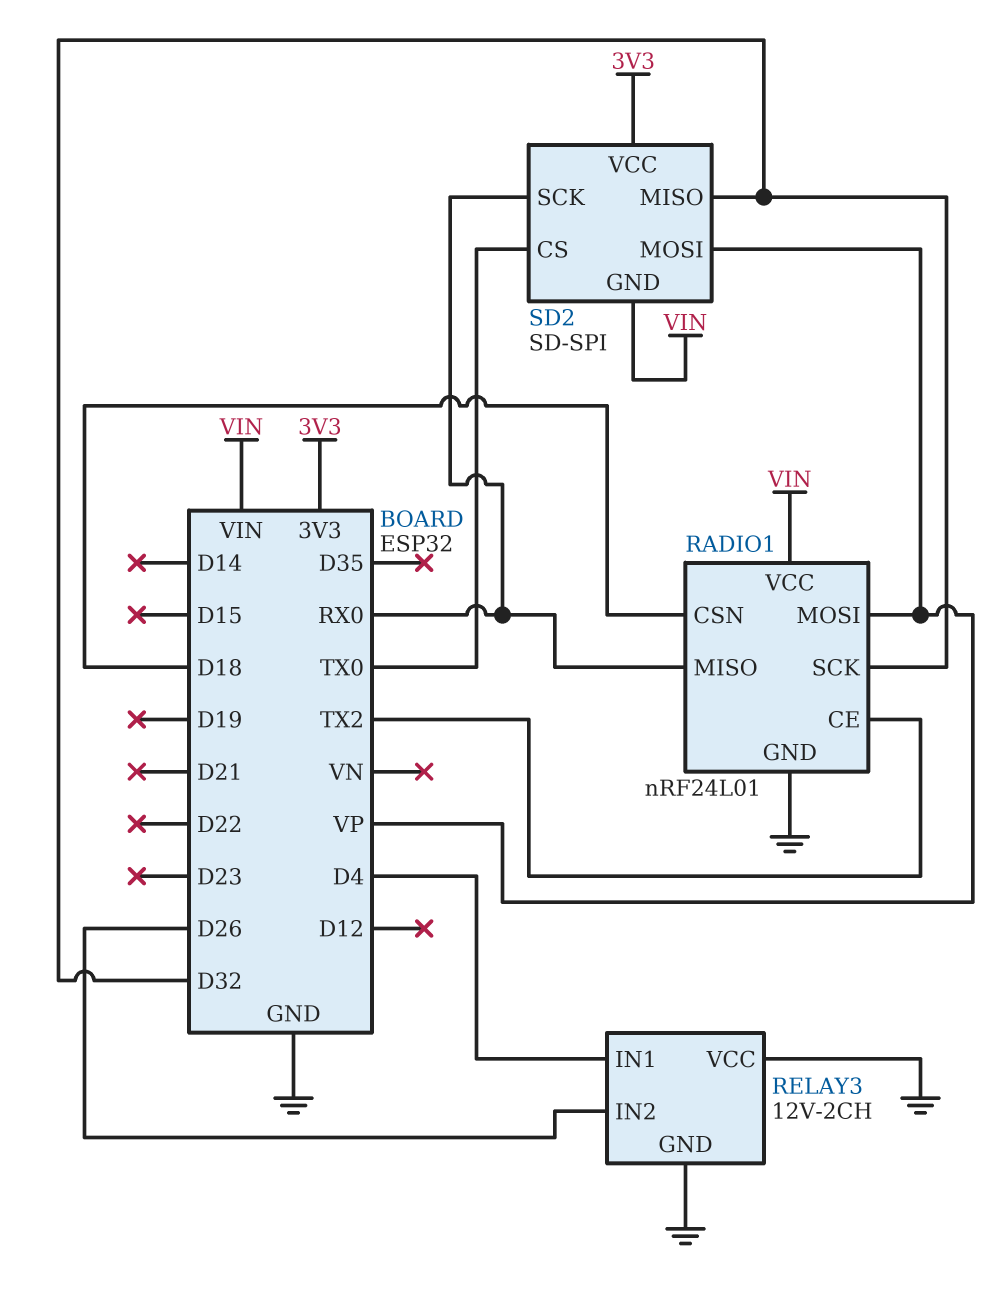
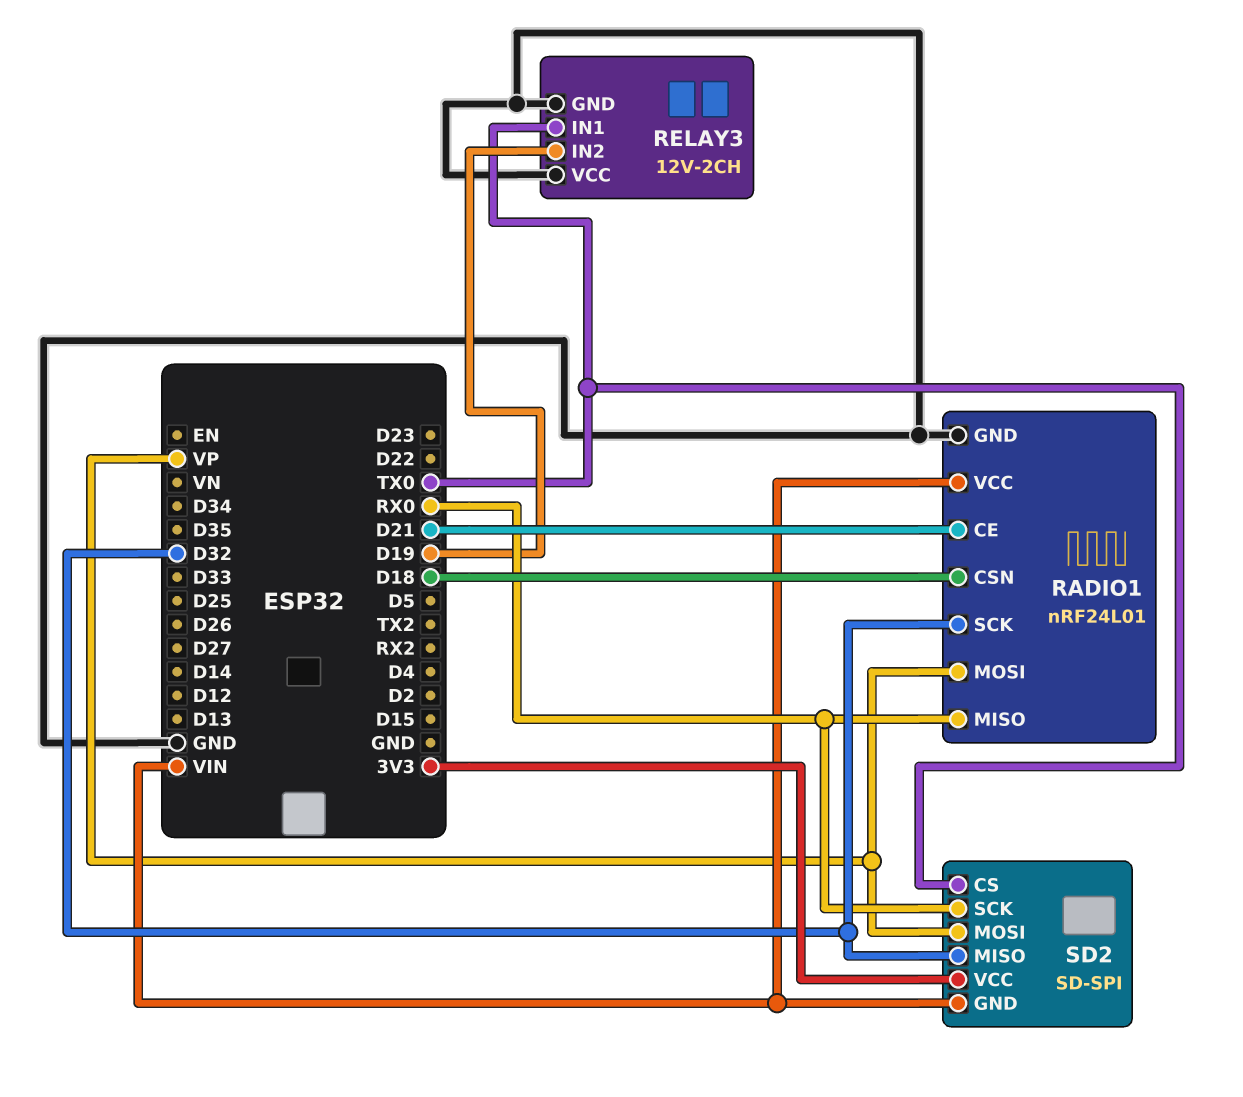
RADIO1 pin CE: TX2 -> D21
RELAY3 pin IN1: D4 -> TX0
RELAY3 pin IN2: D26 -> D19

